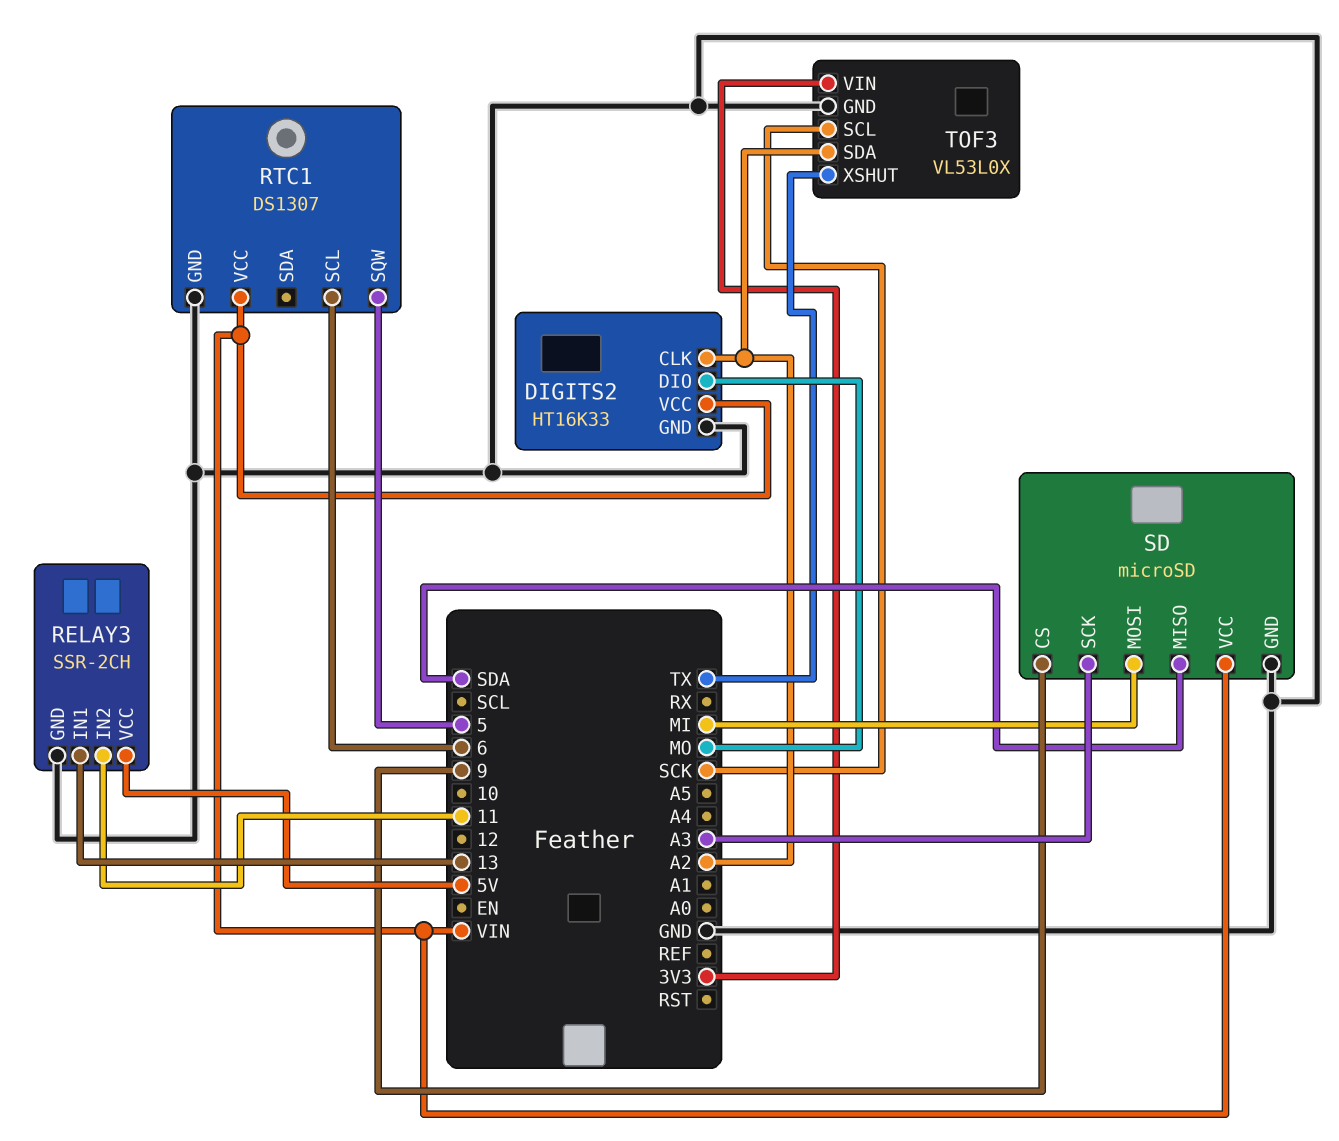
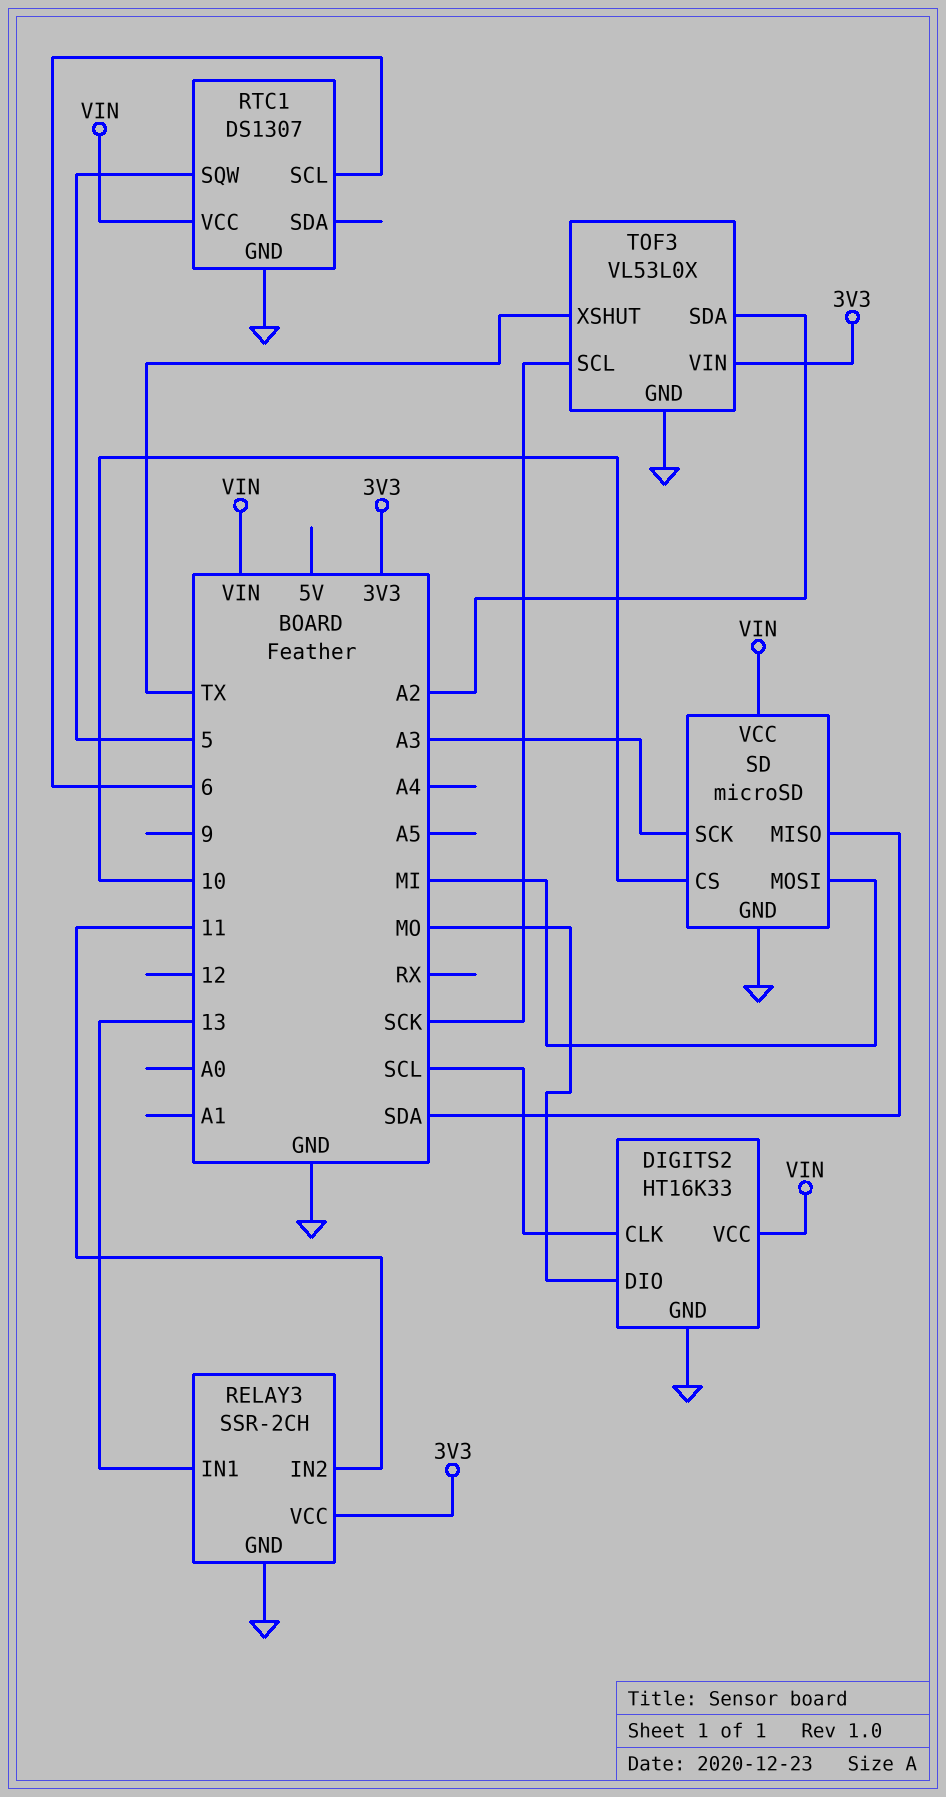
DIGITS2 pin CLK: A2 -> SCL
RELAY3 pin VCC: 5V -> 3V3
SD pin CS: 9 -> 10

